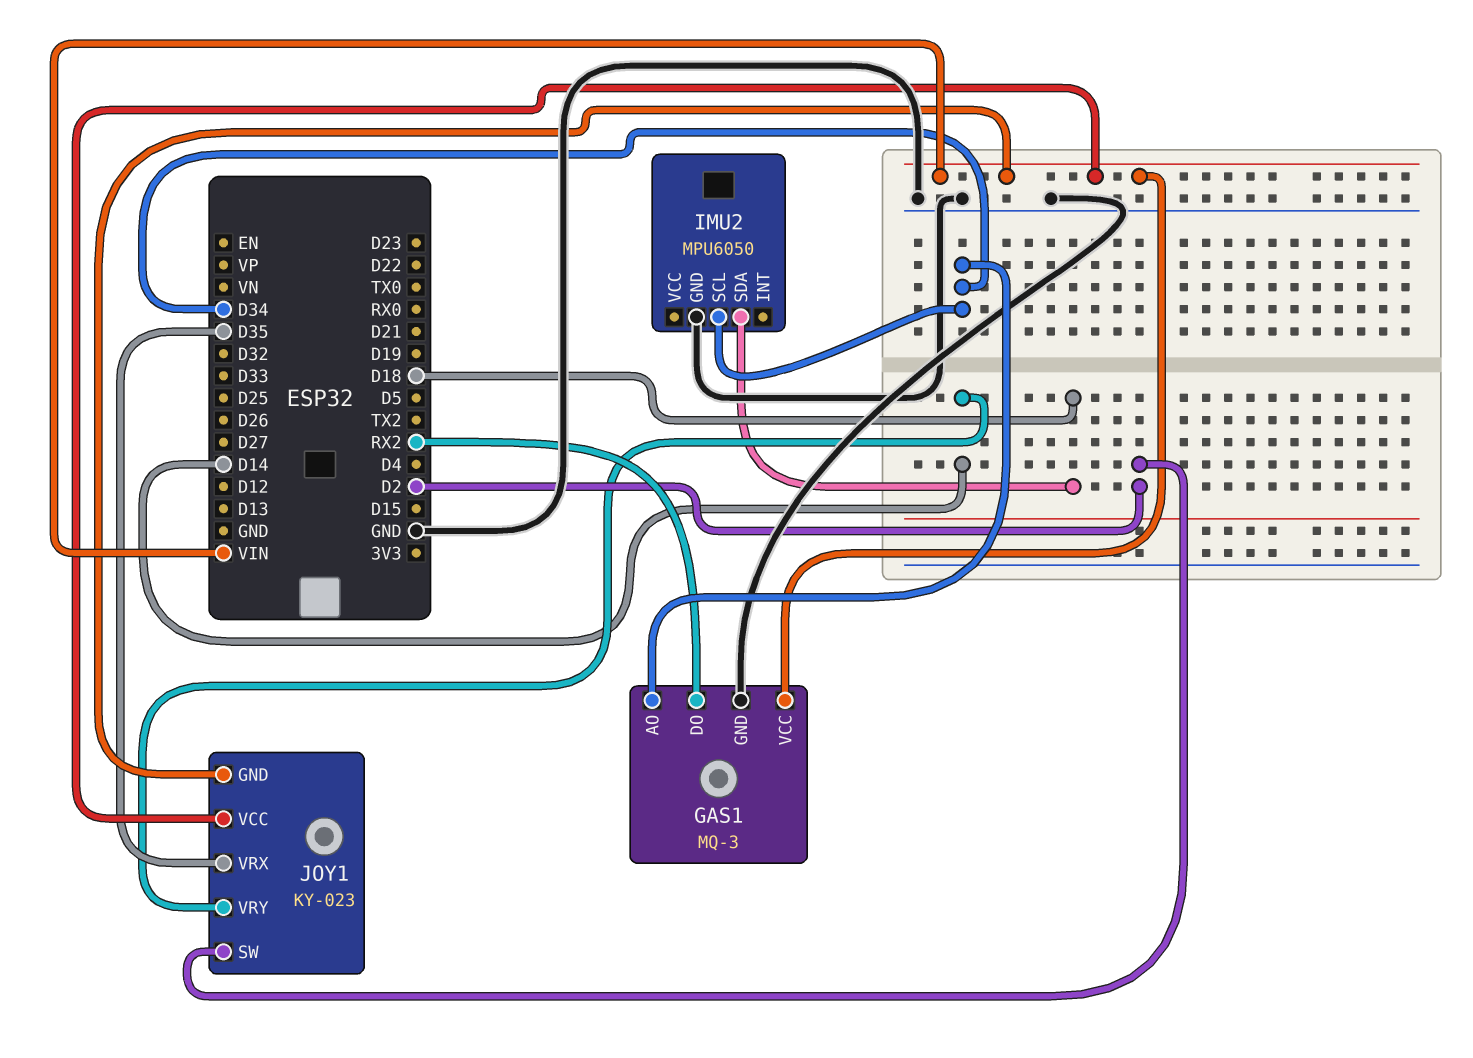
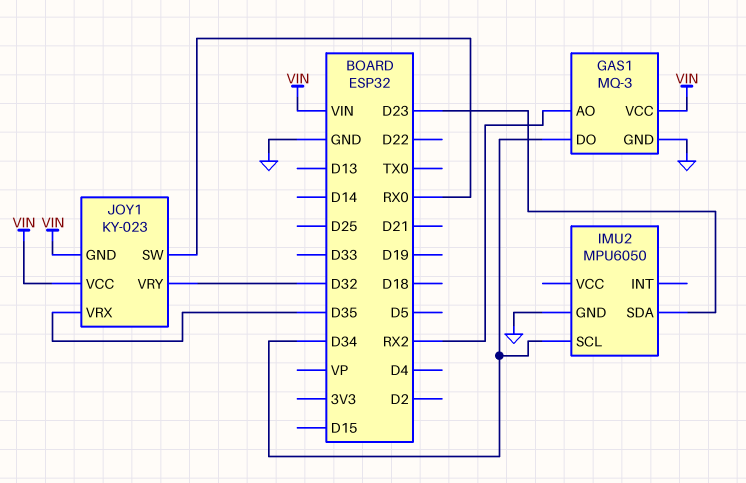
GAS1 pin AO: D34 -> RX2
GAS1 pin DO: RX2 -> D34
IMU2 pin SDA: D18 -> D23
JOY1 pin SW: D2 -> RX0
JOY1 pin VRY: D14 -> D32

